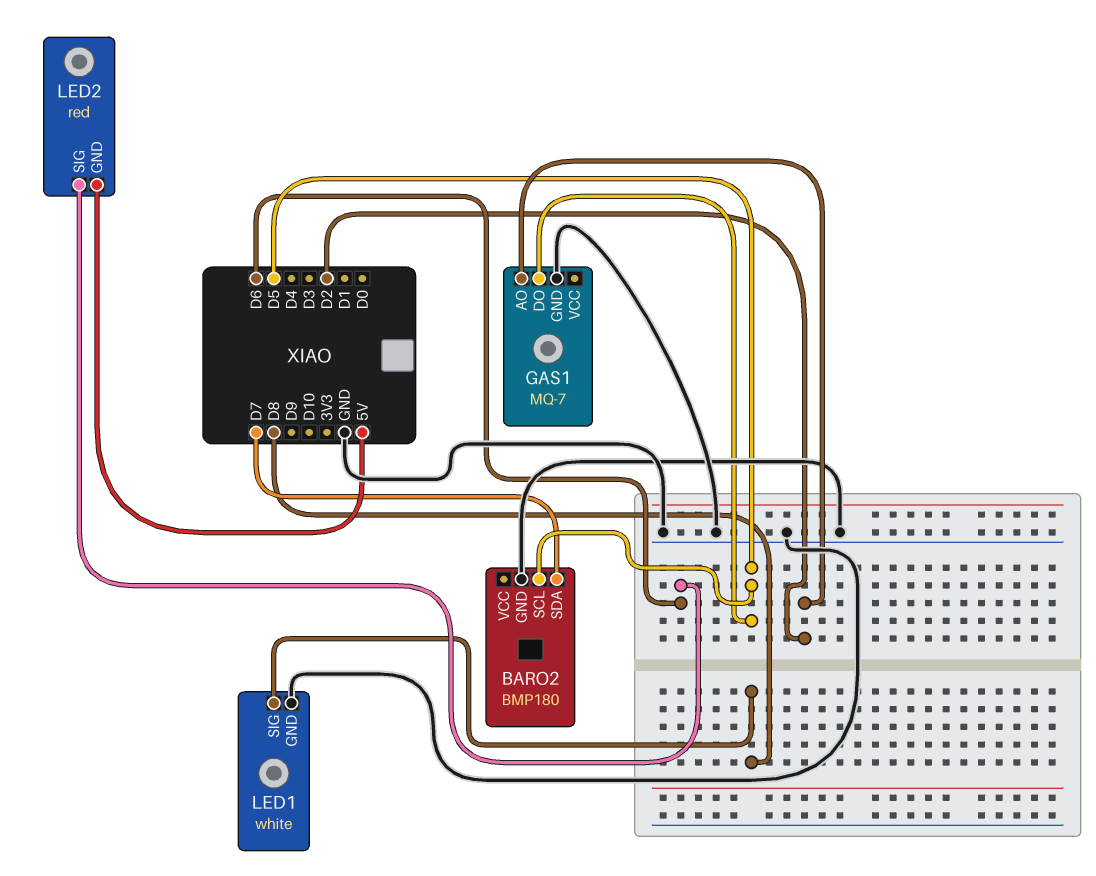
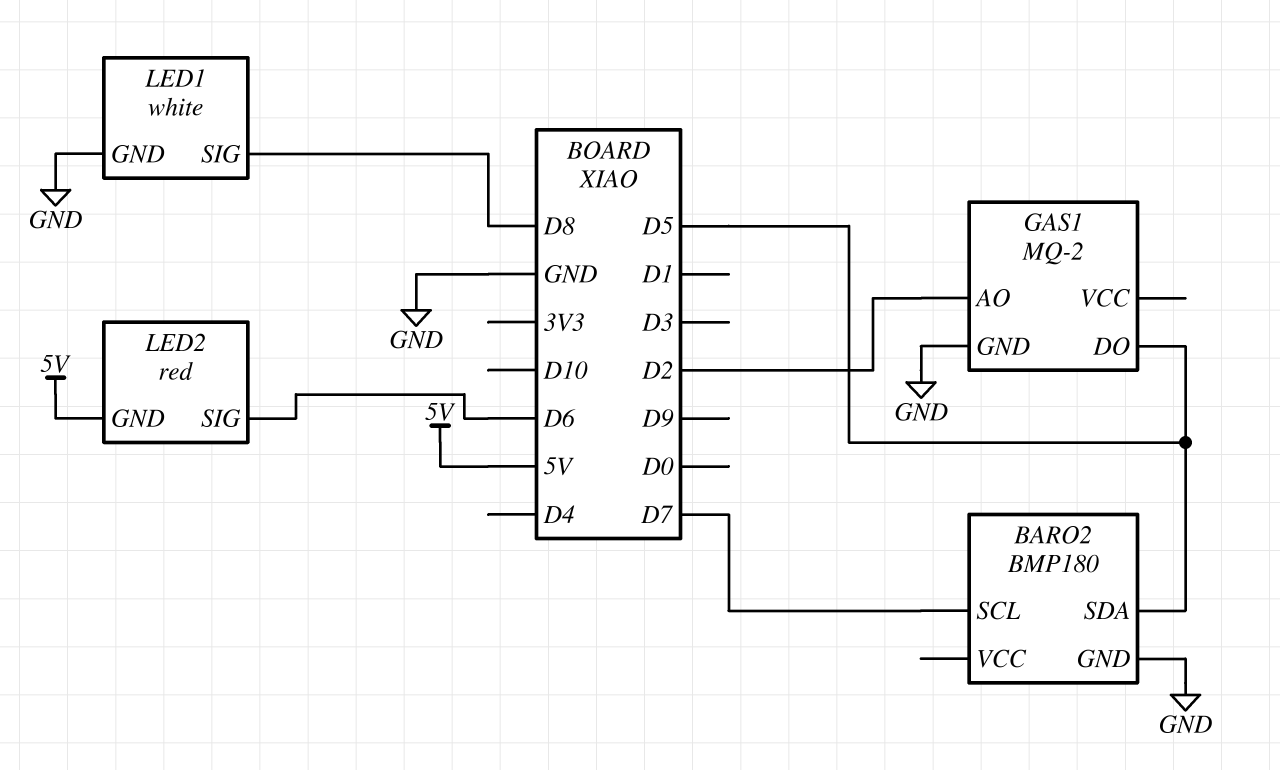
BARO2 pin SCL: D5 -> D7
BARO2 pin SDA: D7 -> D5
GAS1: MQ-7 -> MQ-2

